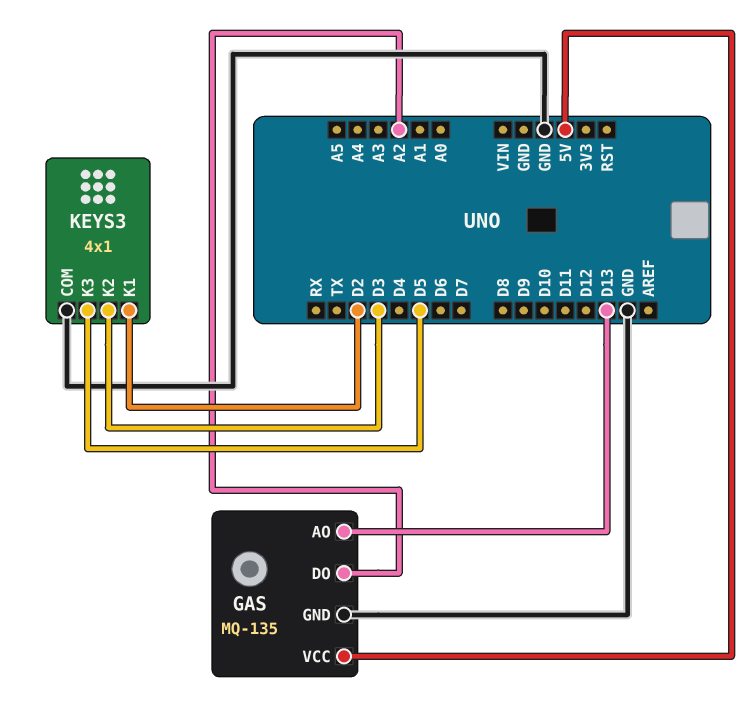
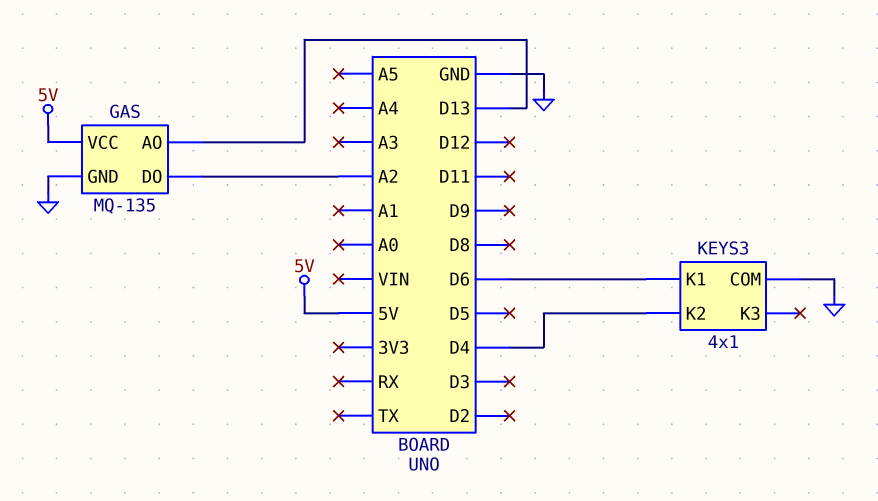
KEYS3 pin K1: D2 -> D6
KEYS3 pin K2: D3 -> D4
KEYS3 pin K3: D5 -> none

